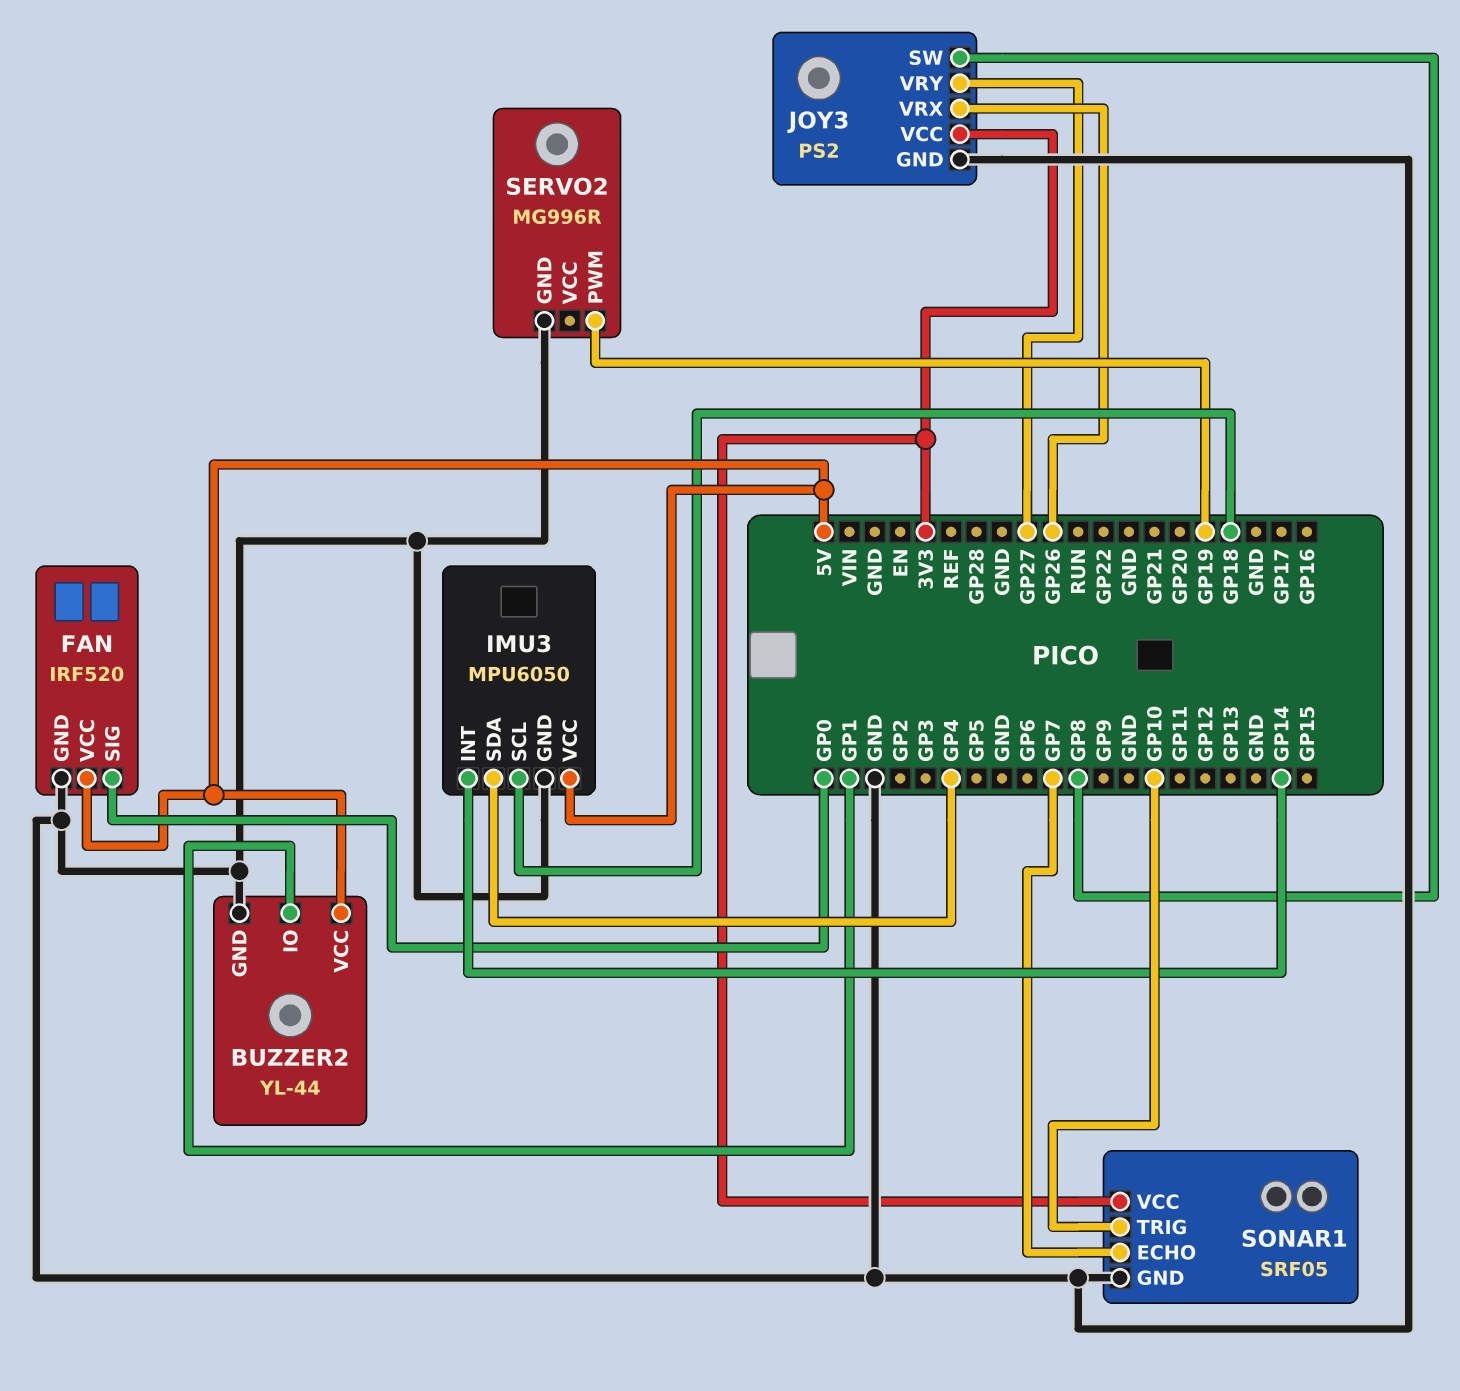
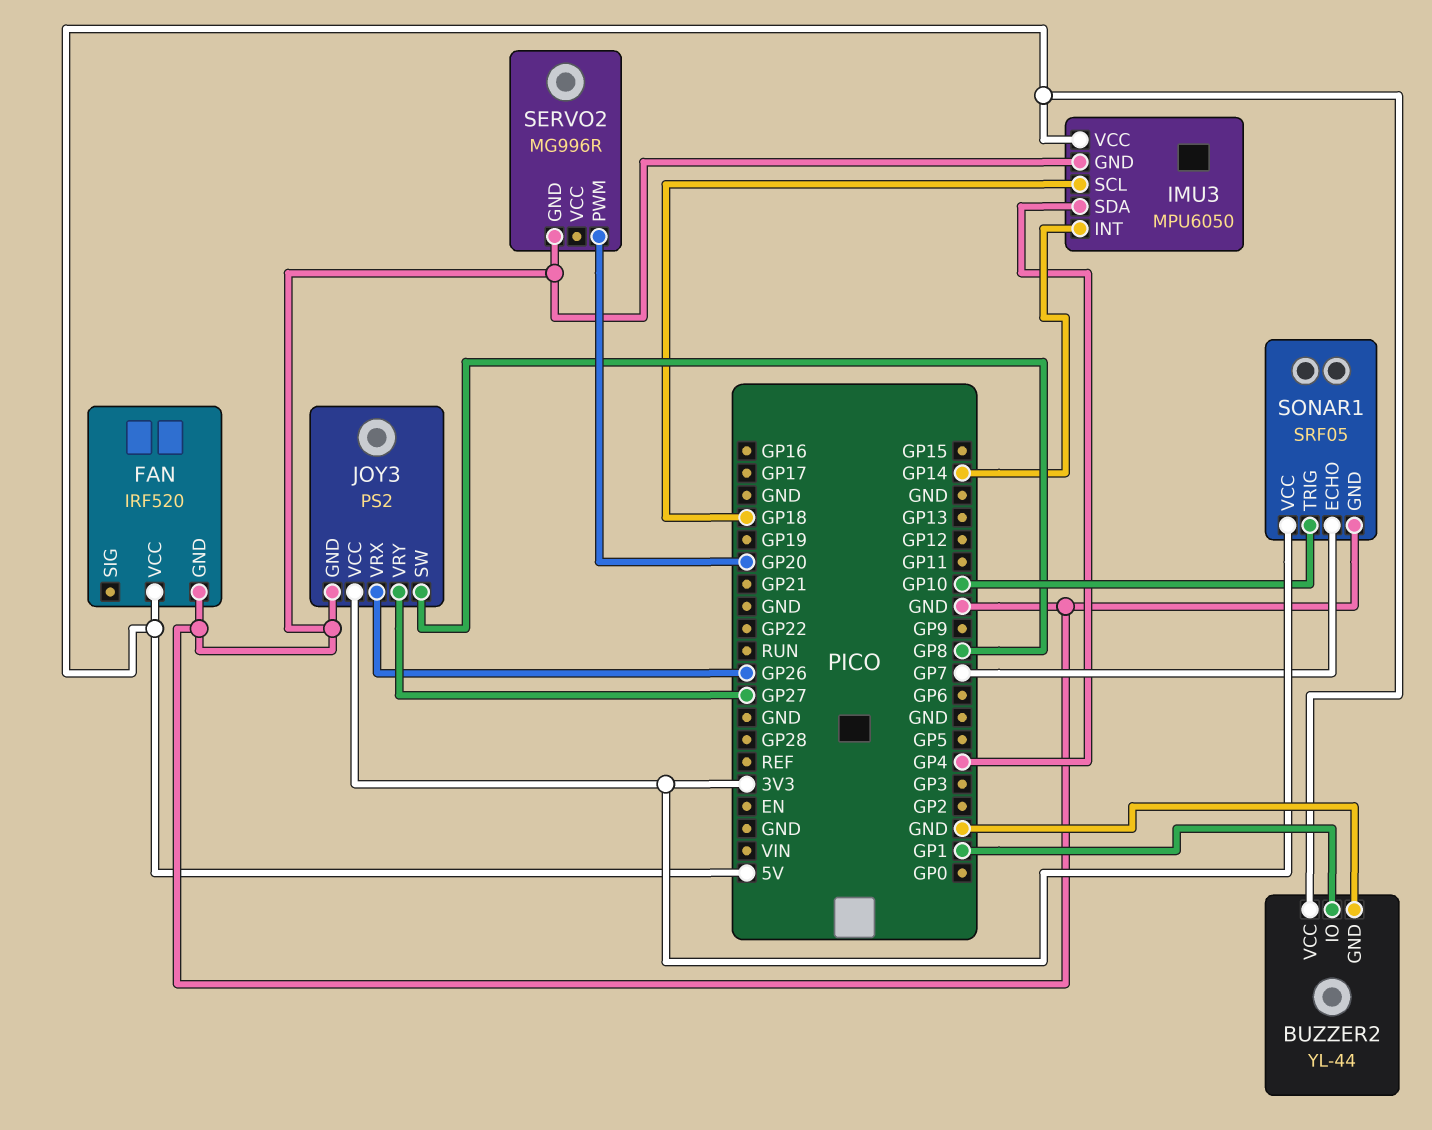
FAN pin SIG: GP0 -> none
SERVO2 pin PWM: GP19 -> GP20

